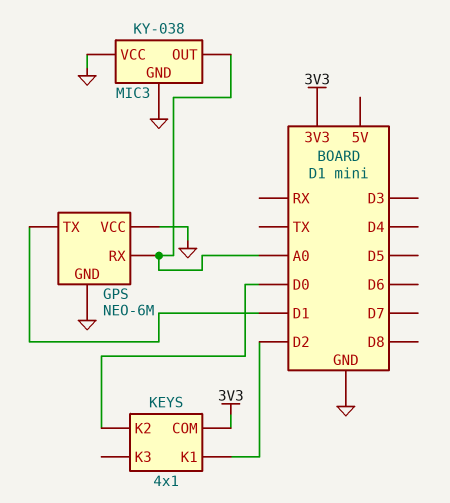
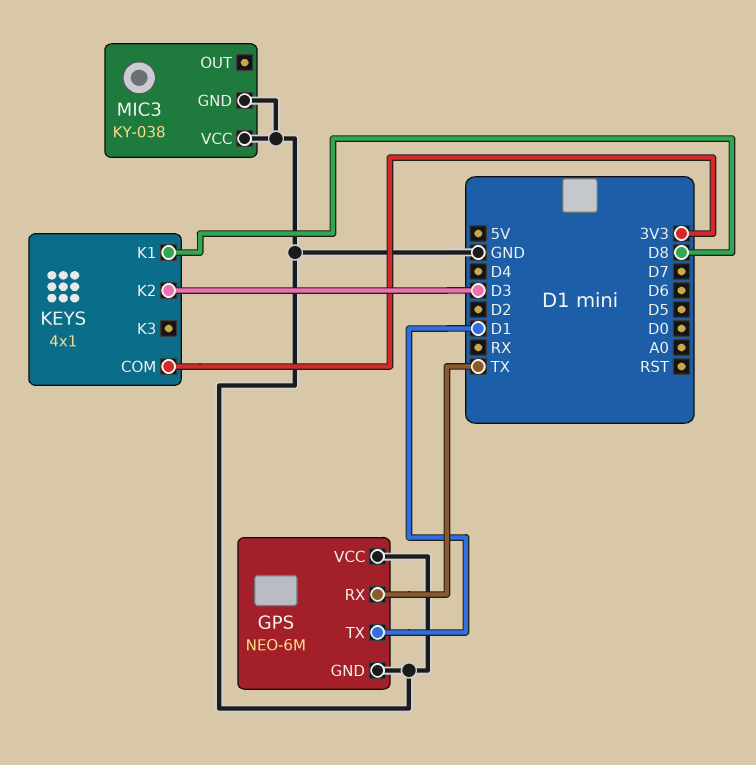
GPS pin RX: A0 -> TX
KEYS pin K1: D2 -> D8
KEYS pin K2: D0 -> D3
MIC3 pin OUT: A0 -> none

